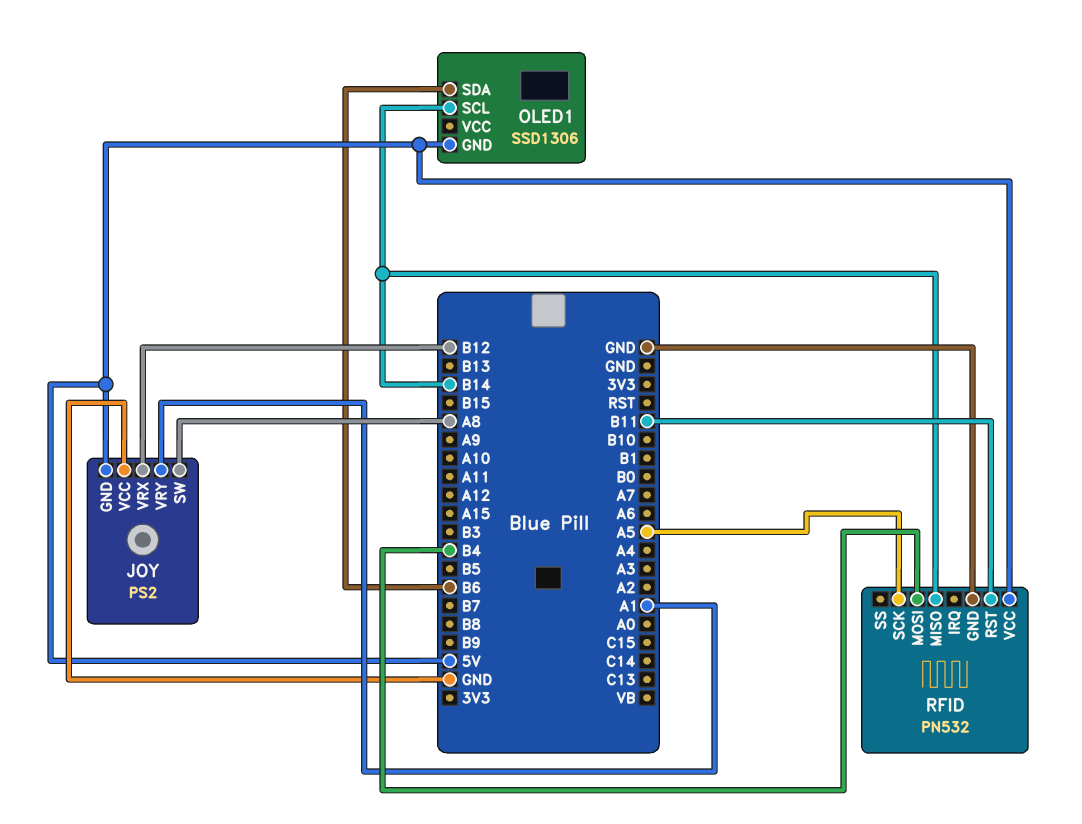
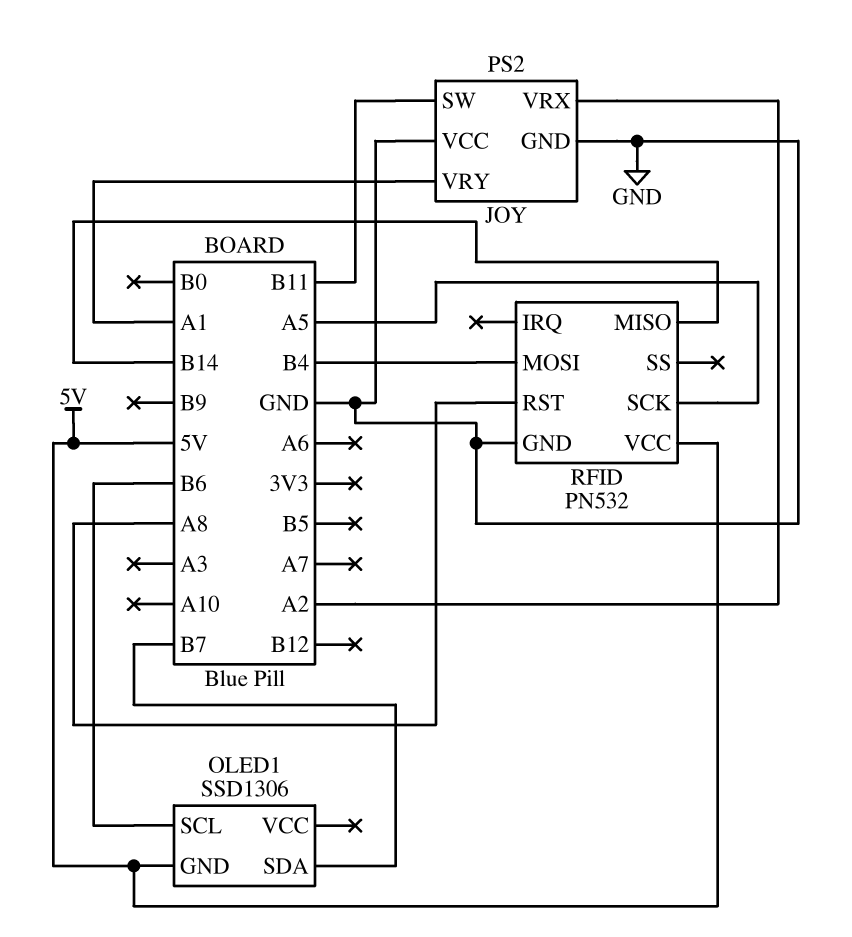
JOY pin GND: 5V -> GND
JOY pin SW: A8 -> B11
JOY pin VRX: B12 -> A2
OLED1 pin SCL: B14 -> B6
OLED1 pin SDA: B6 -> B7
RFID pin RST: B11 -> A8

